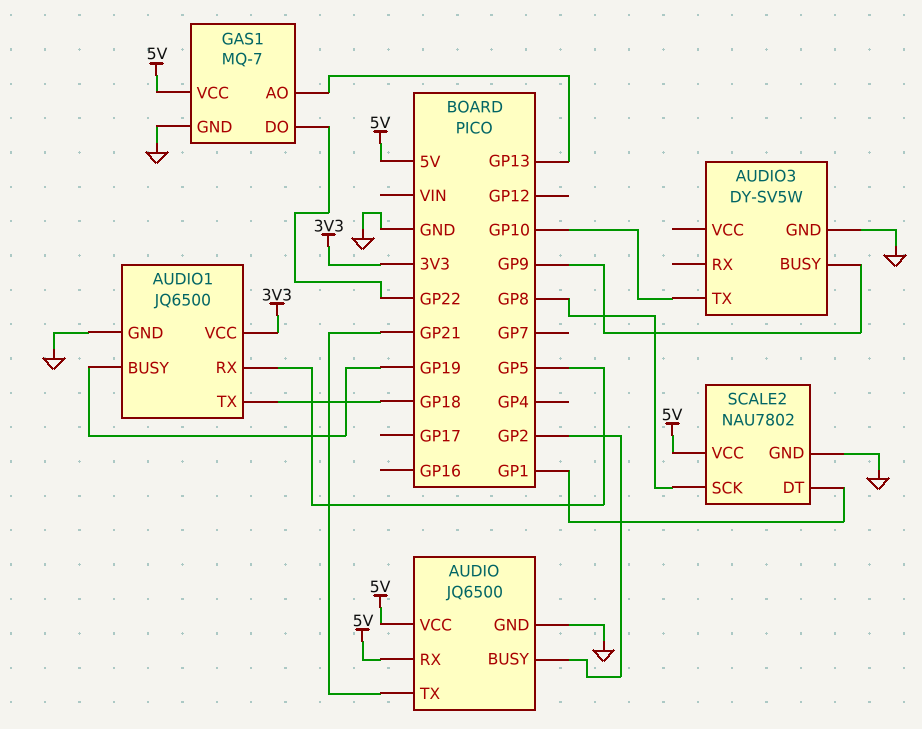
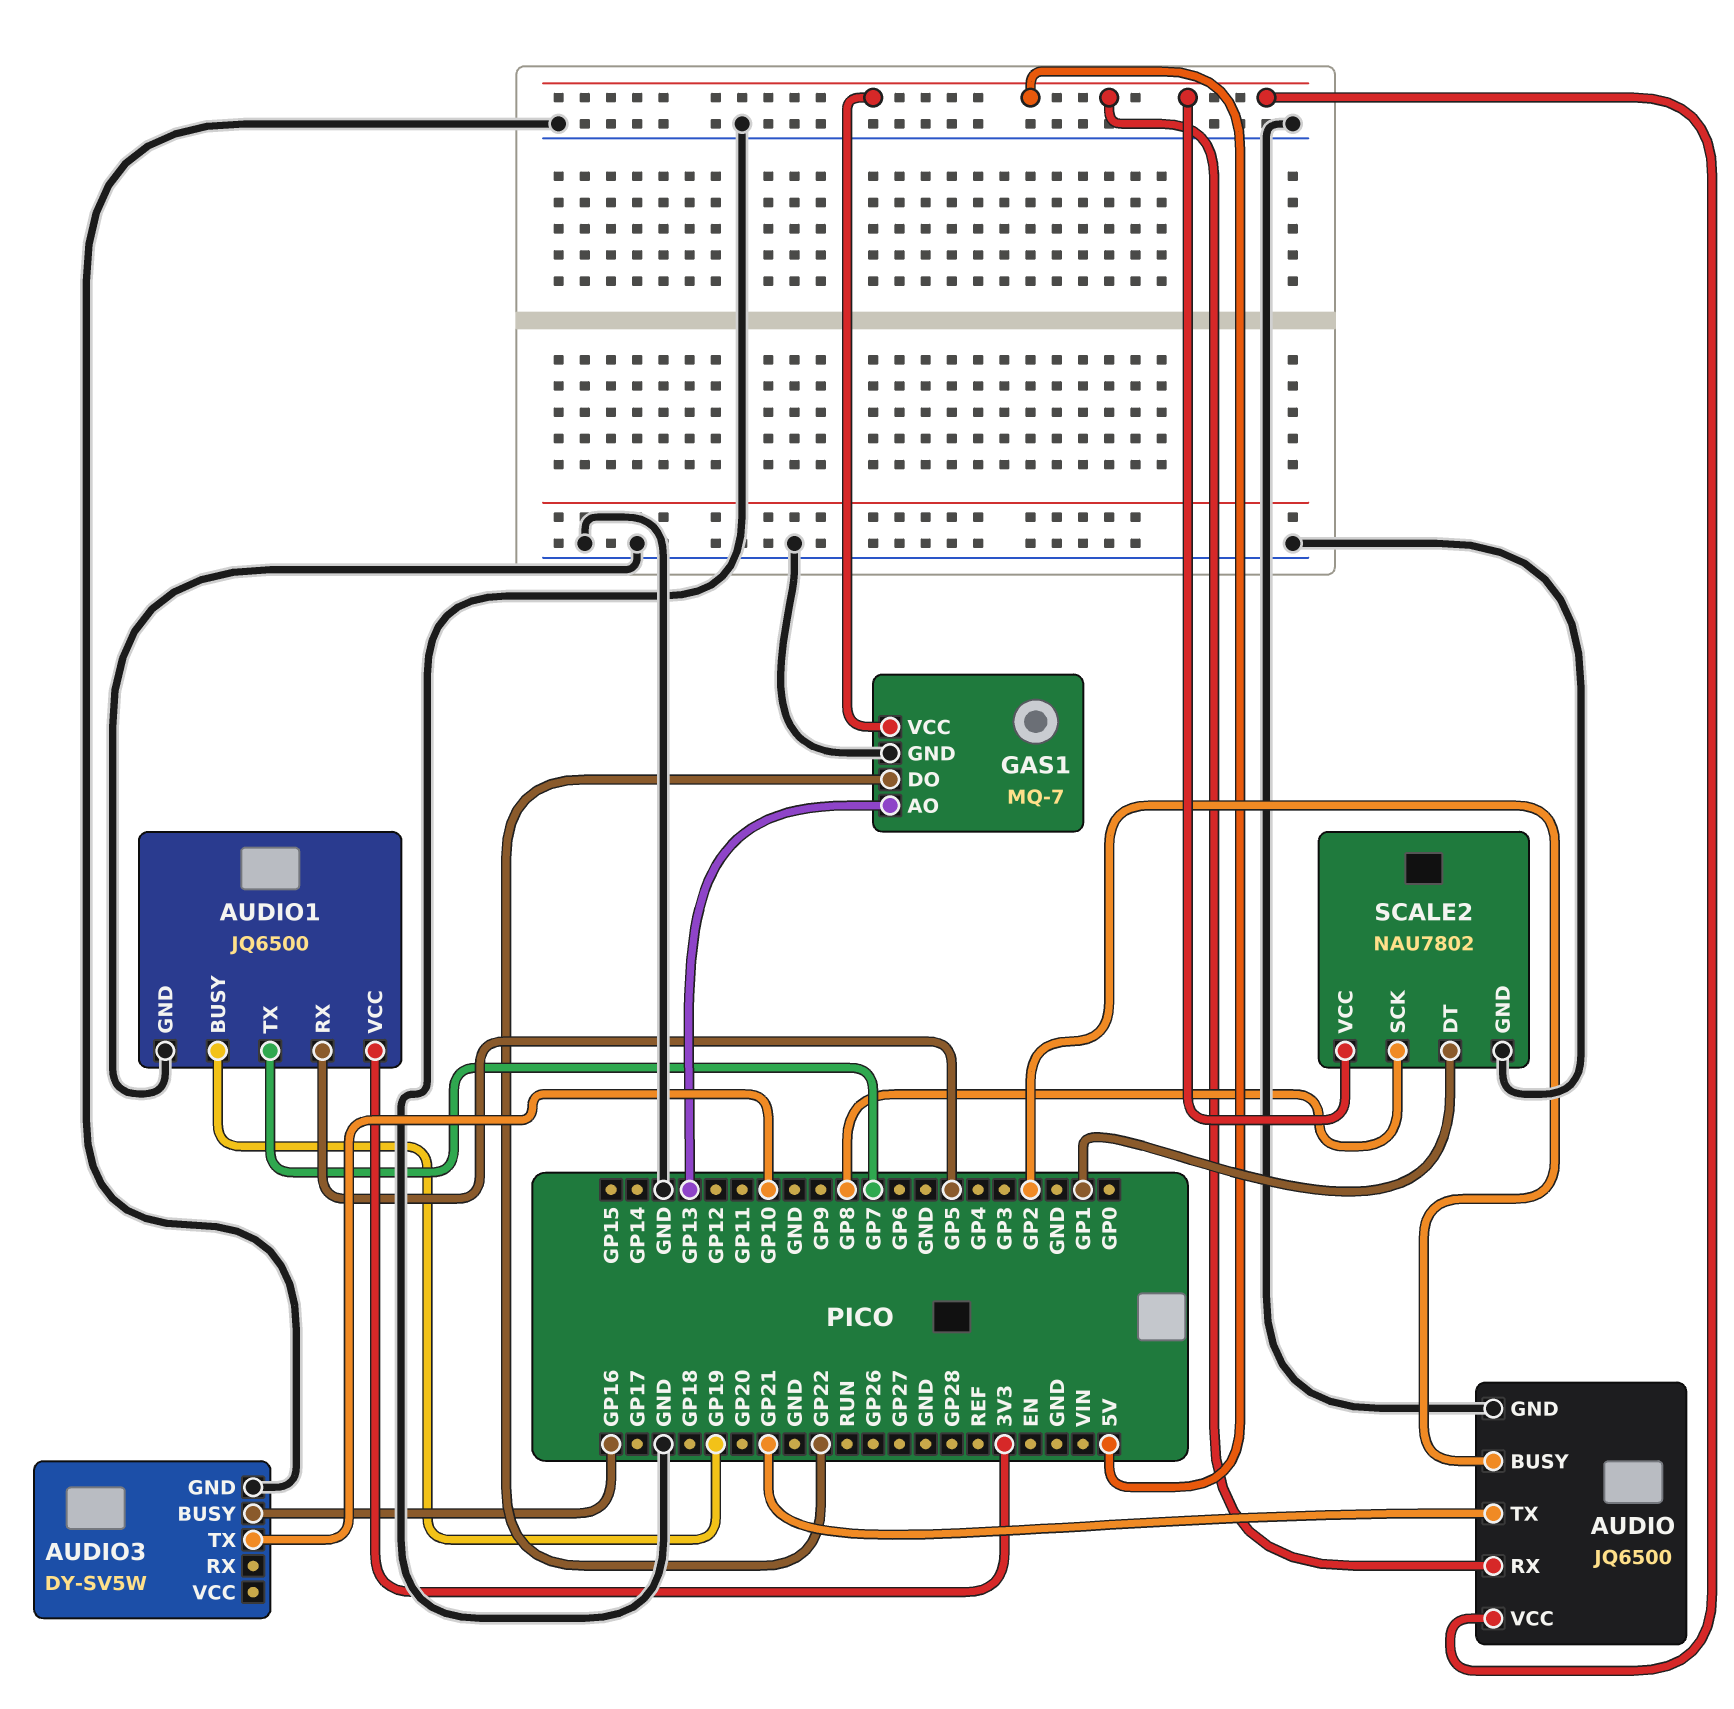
AUDIO1 pin TX: GP18 -> GP7
AUDIO3 pin BUSY: GP9 -> GP16

